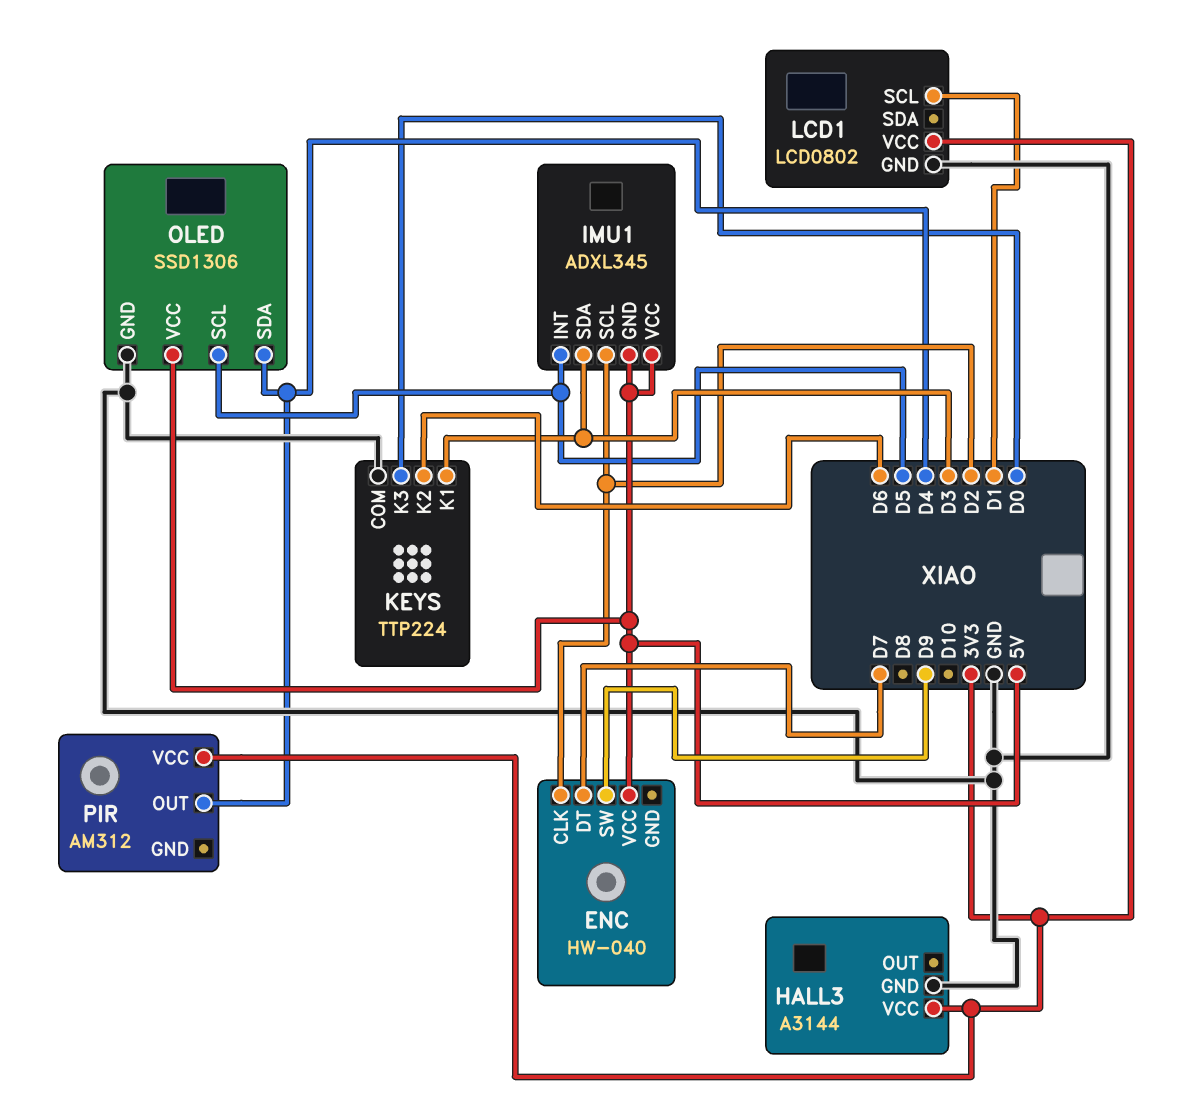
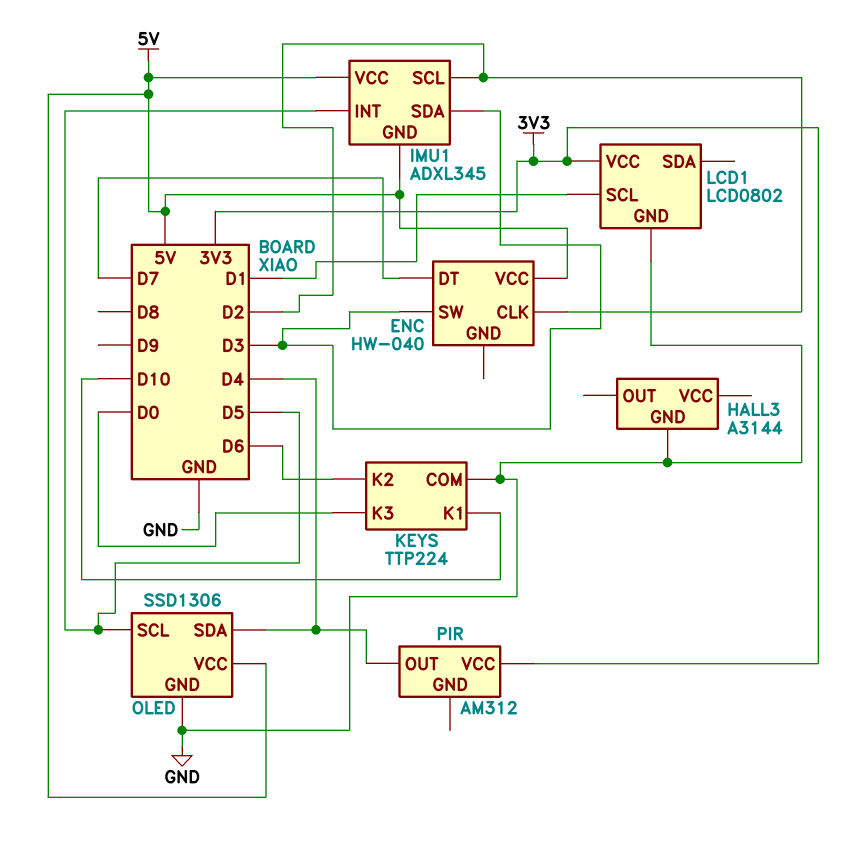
ENC pin SW: D9 -> D3
HALL3 pin VCC: 3V3 -> none
KEYS pin K1: D3 -> D10

